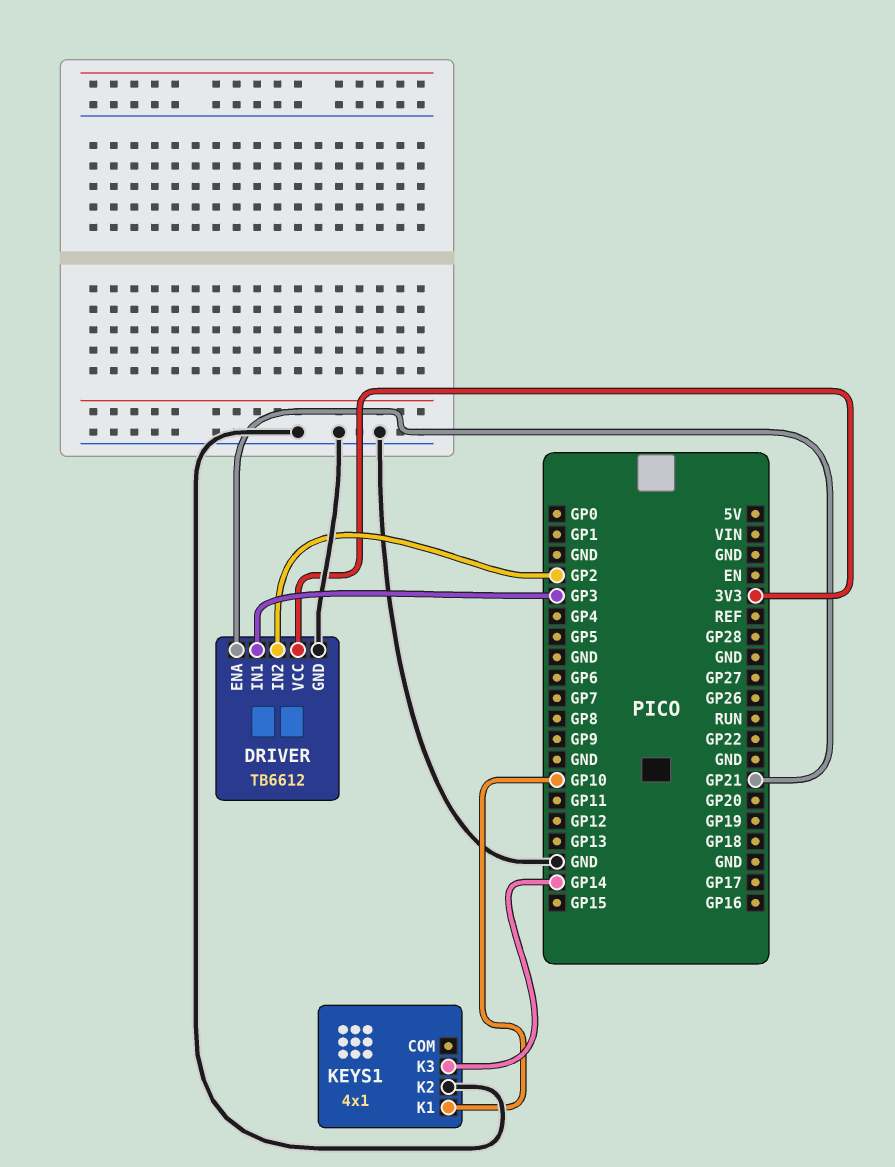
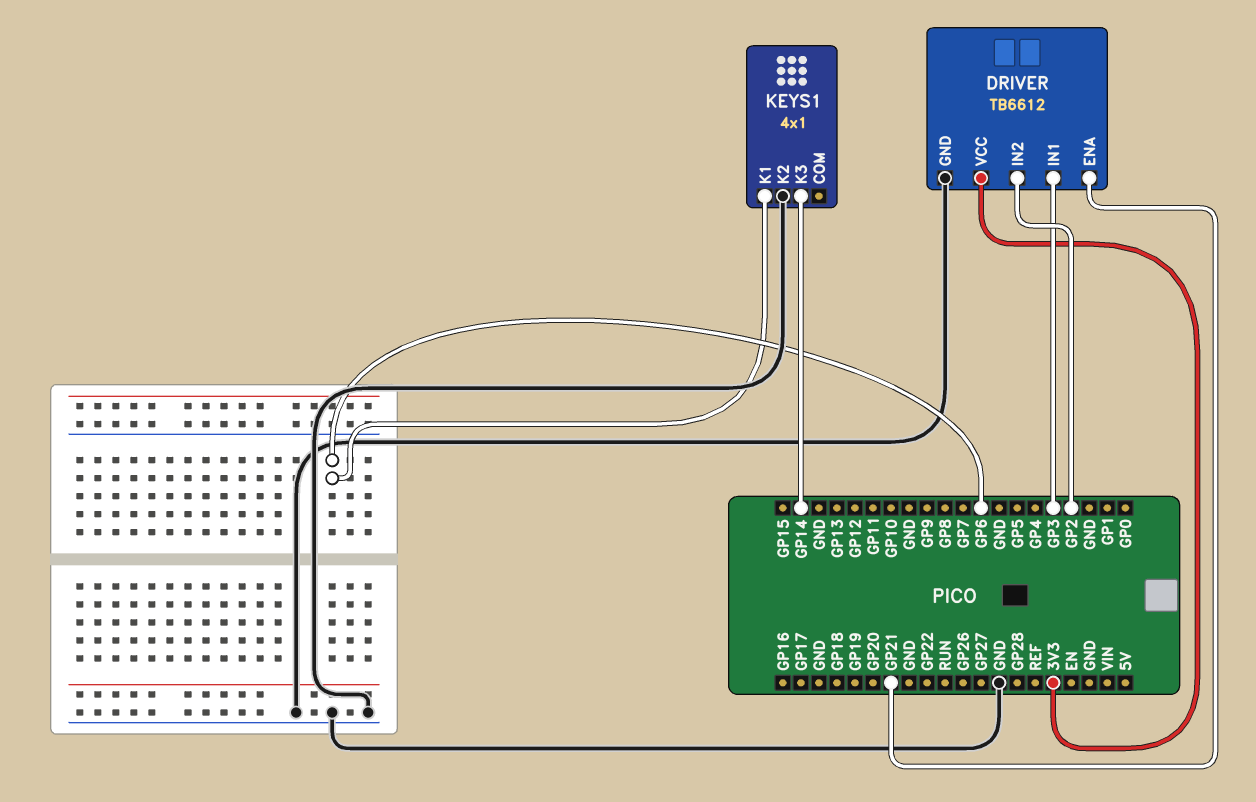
KEYS1 pin K1: GP10 -> GP6

